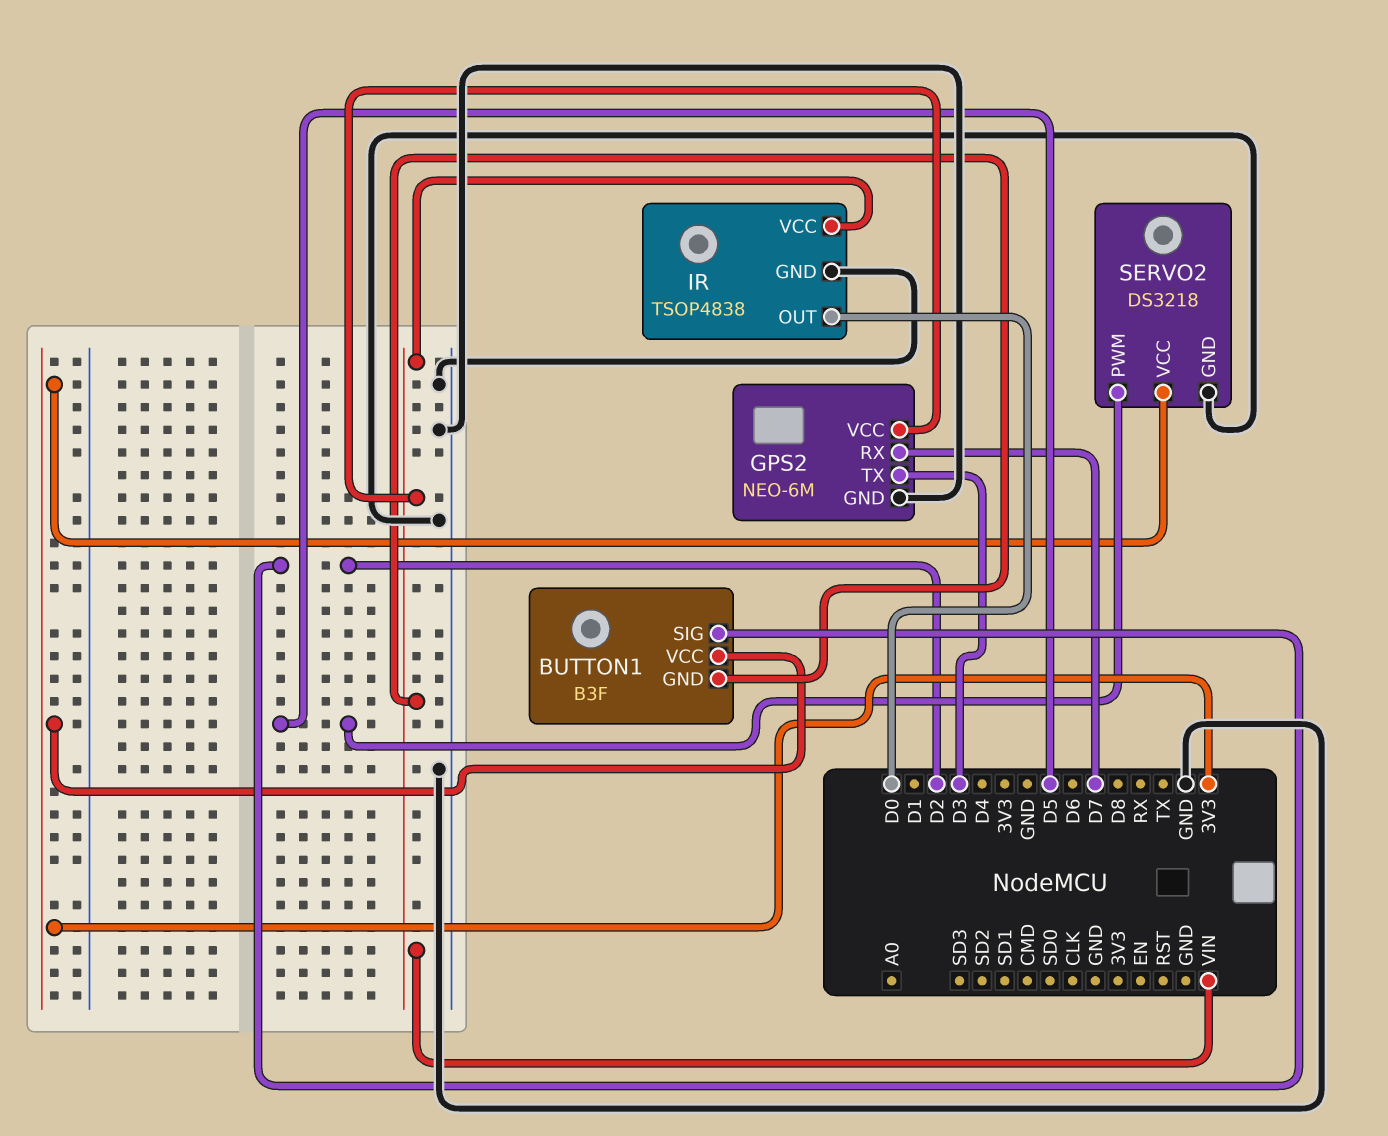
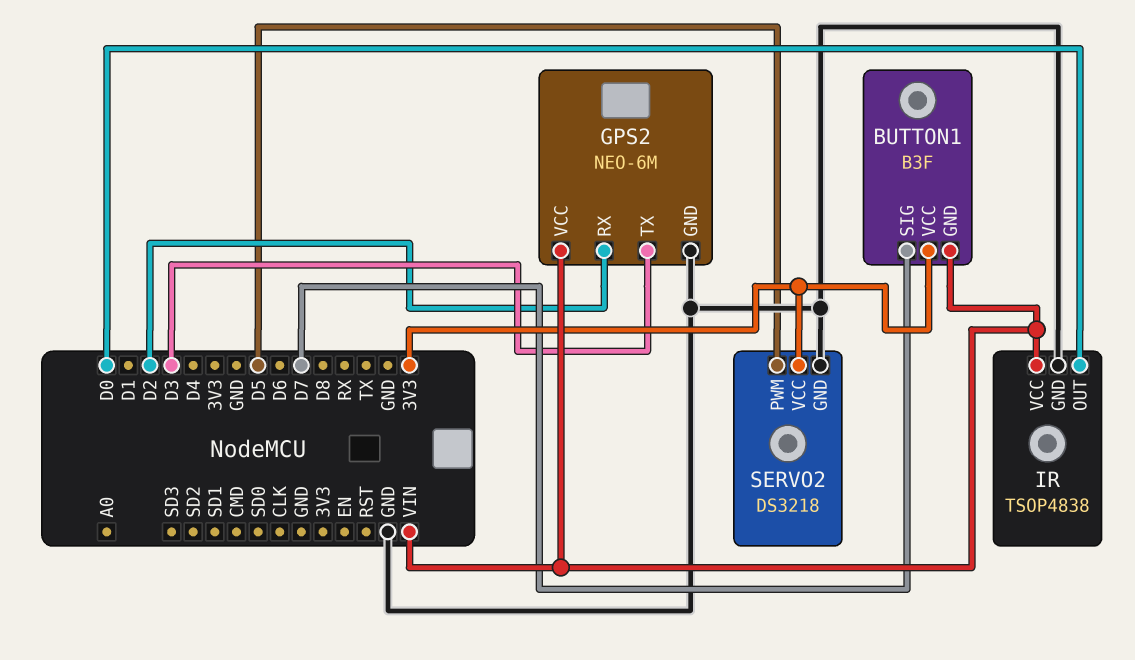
BUTTON1 pin SIG: D2 -> D7
GPS2 pin RX: D7 -> D2

